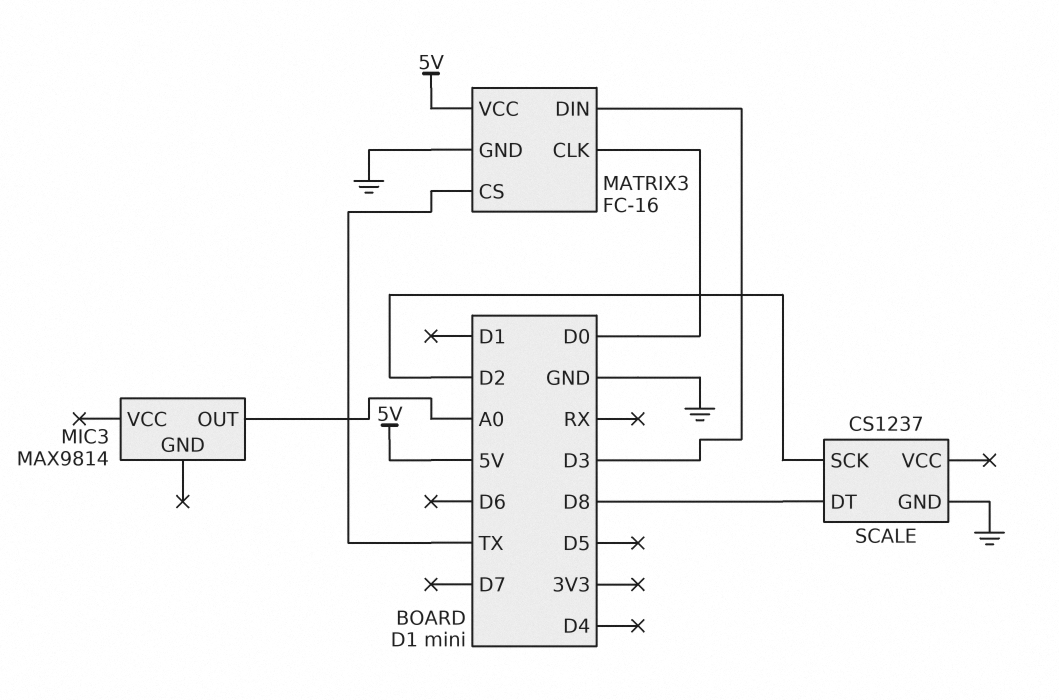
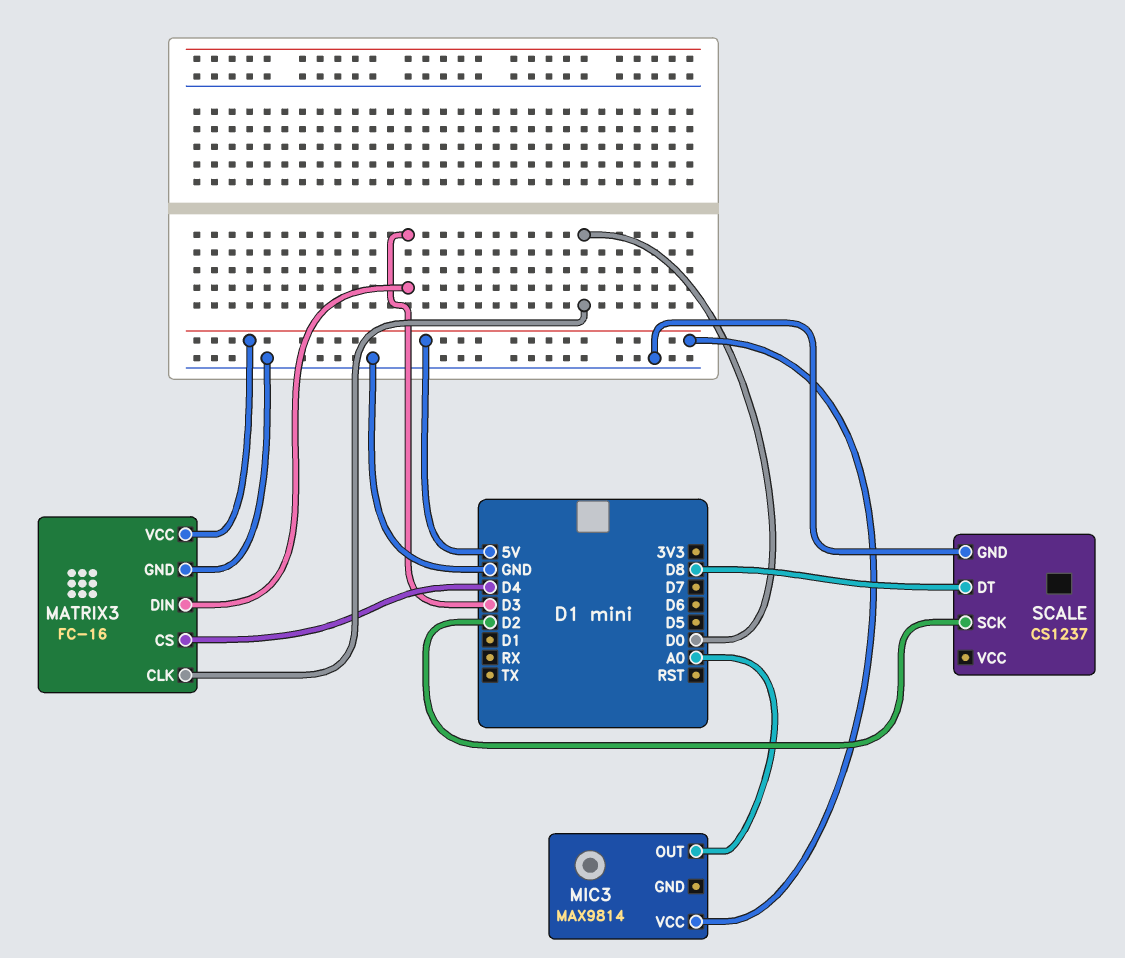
MATRIX3 pin CS: TX -> D4
MIC3 pin VCC: none -> 5V

